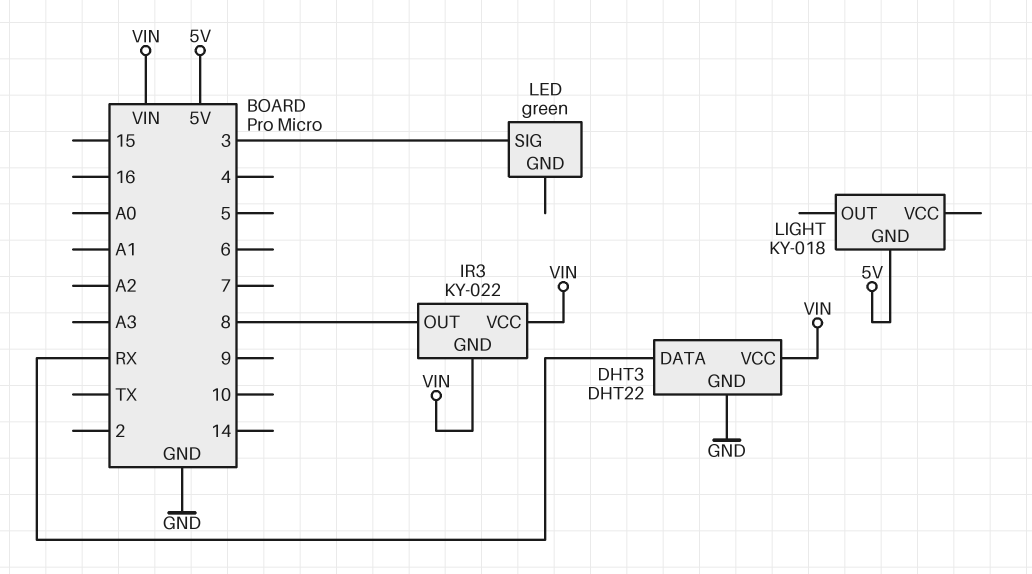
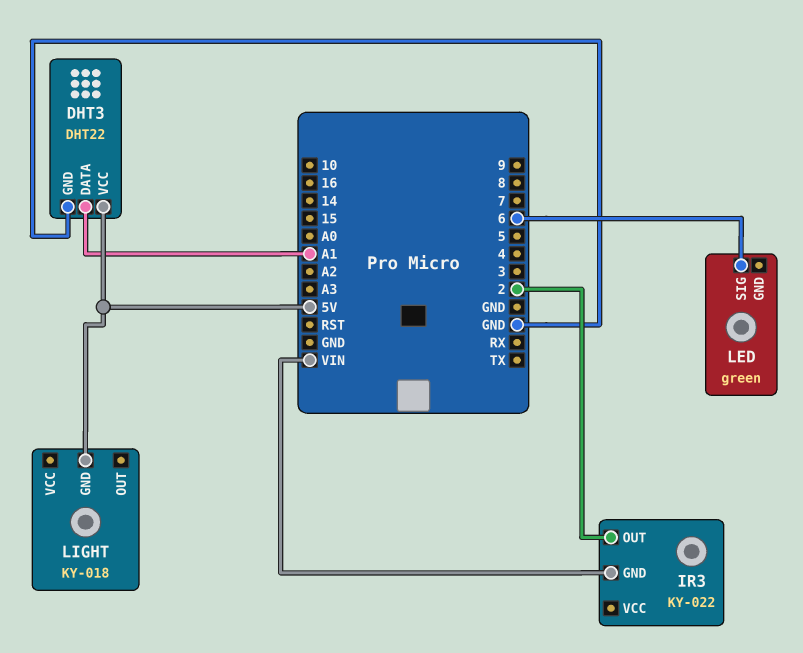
DHT3 pin DATA: RX -> A1
DHT3 pin VCC: VIN -> 5V
IR3 pin OUT: 8 -> 2
IR3 pin VCC: VIN -> none
LED pin SIG: 3 -> 6

